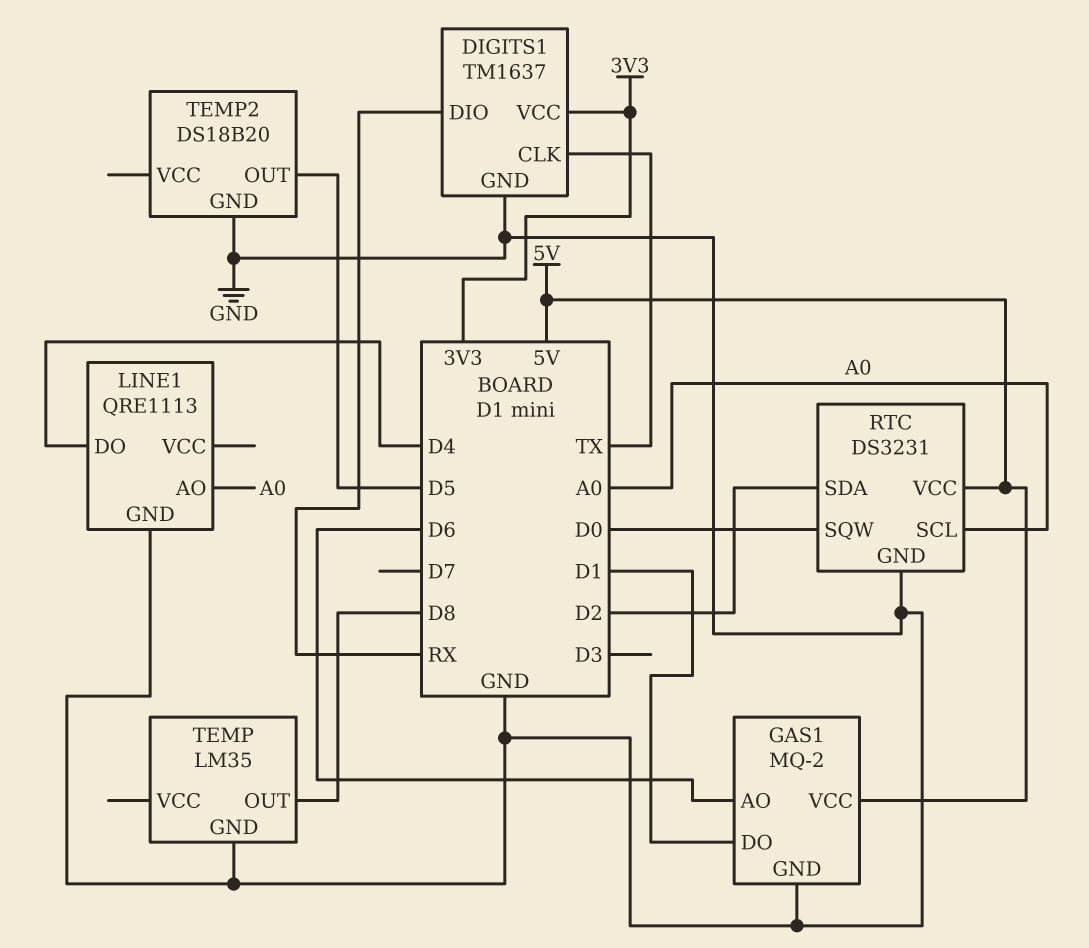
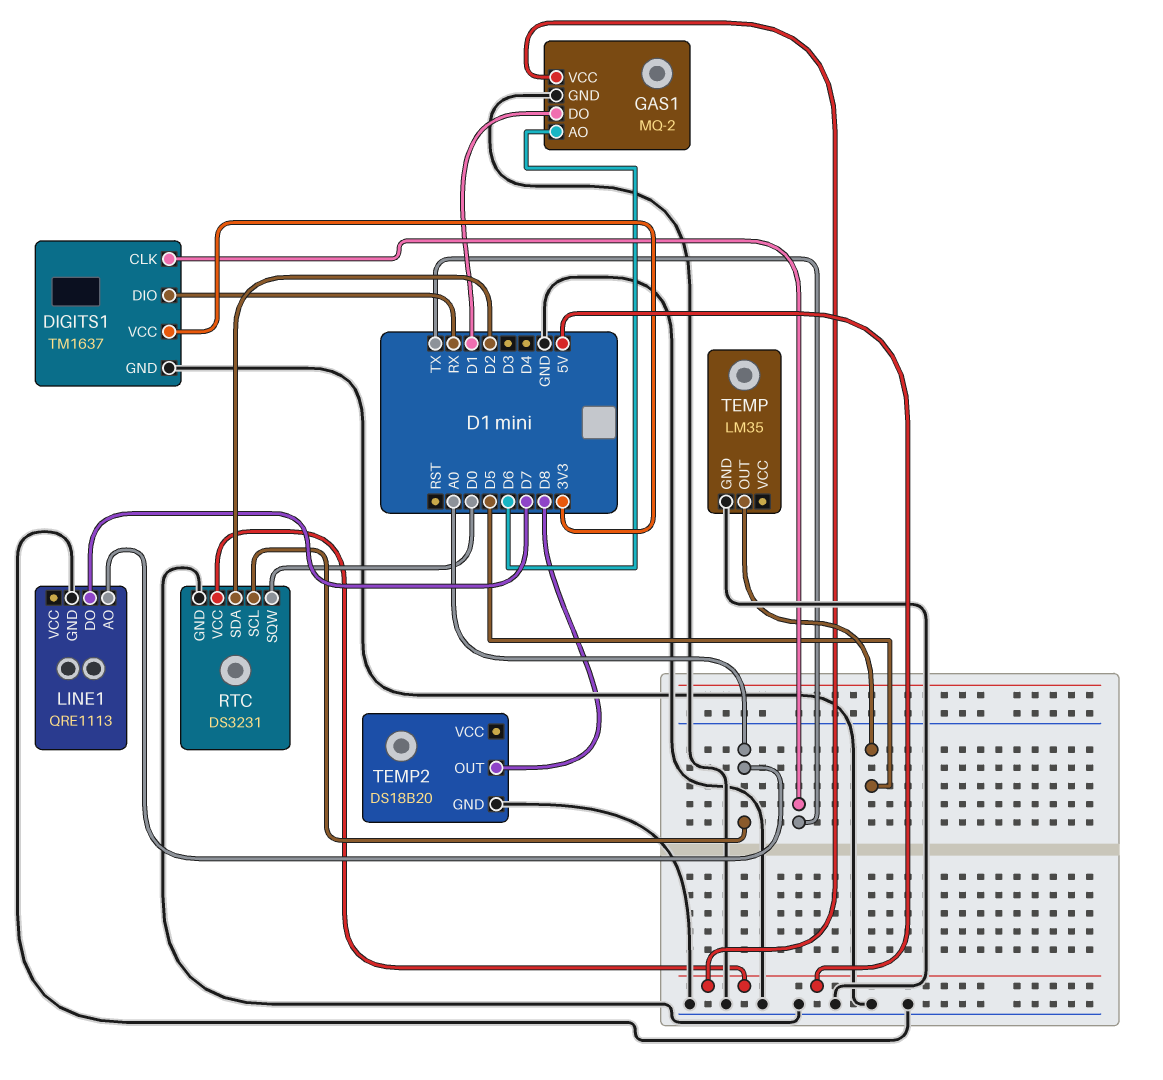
LINE1 pin DO: D4 -> D7
TEMP pin OUT: D8 -> D5
TEMP2 pin OUT: D5 -> D8

